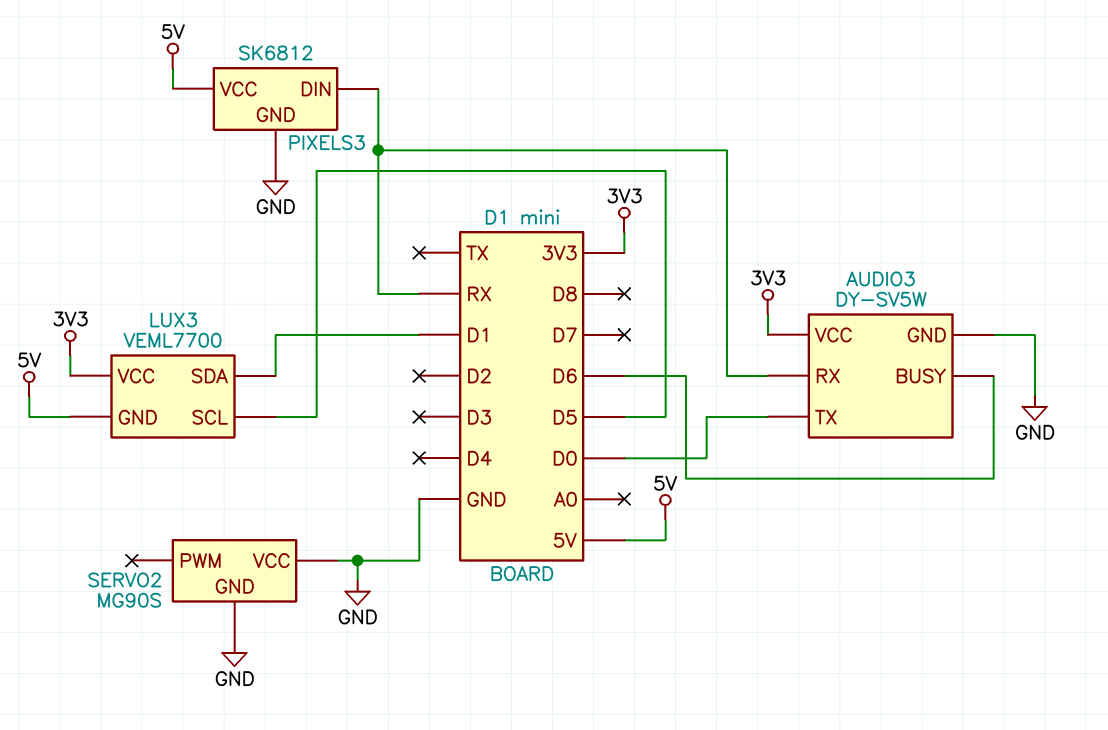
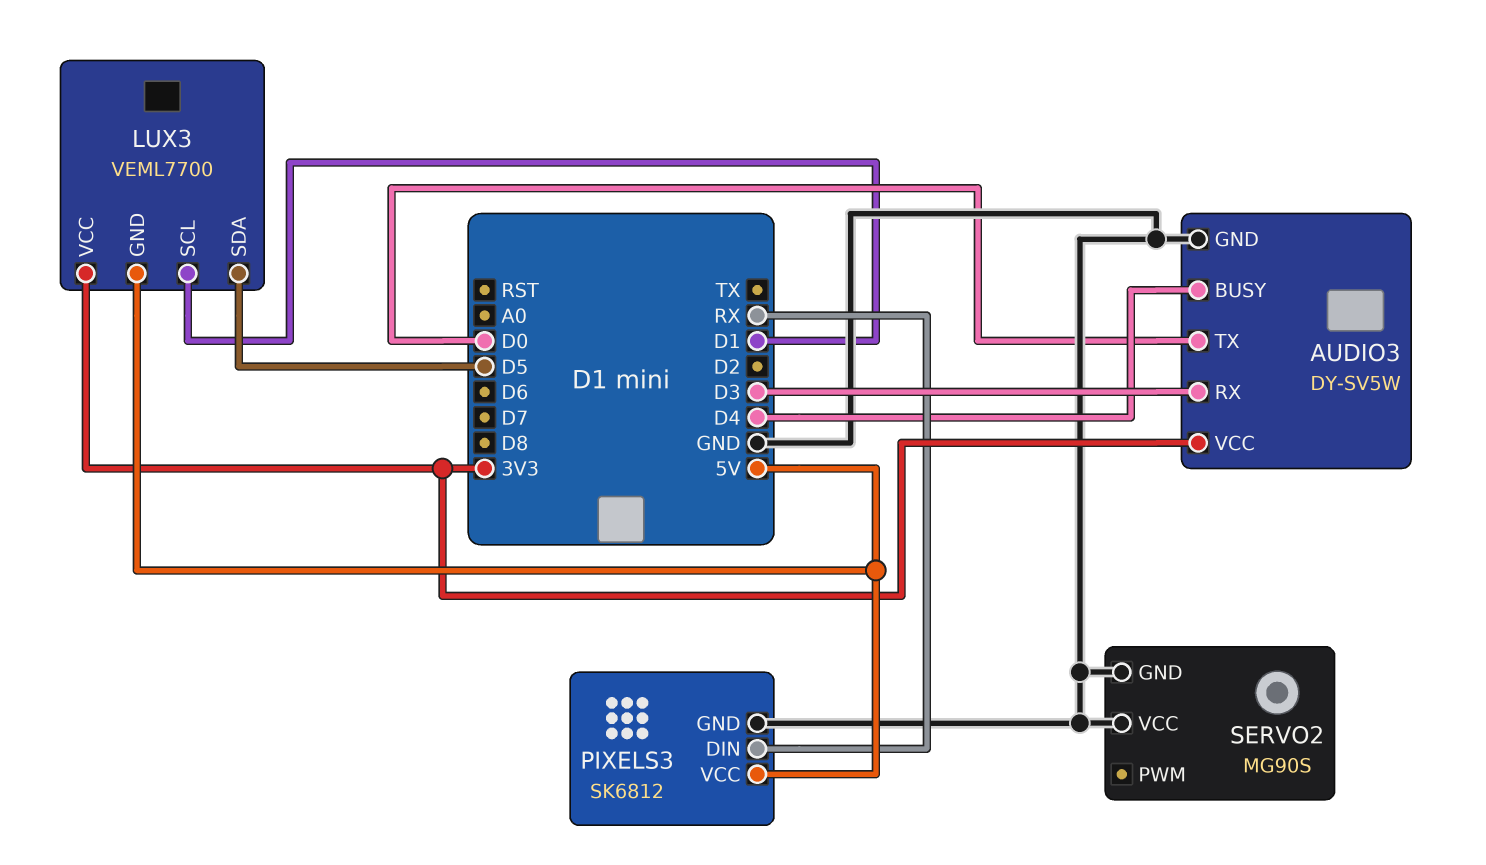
AUDIO3 pin BUSY: D6 -> D4
AUDIO3 pin RX: RX -> D3
LUX3 pin SCL: D5 -> D1
LUX3 pin SDA: D1 -> D5

